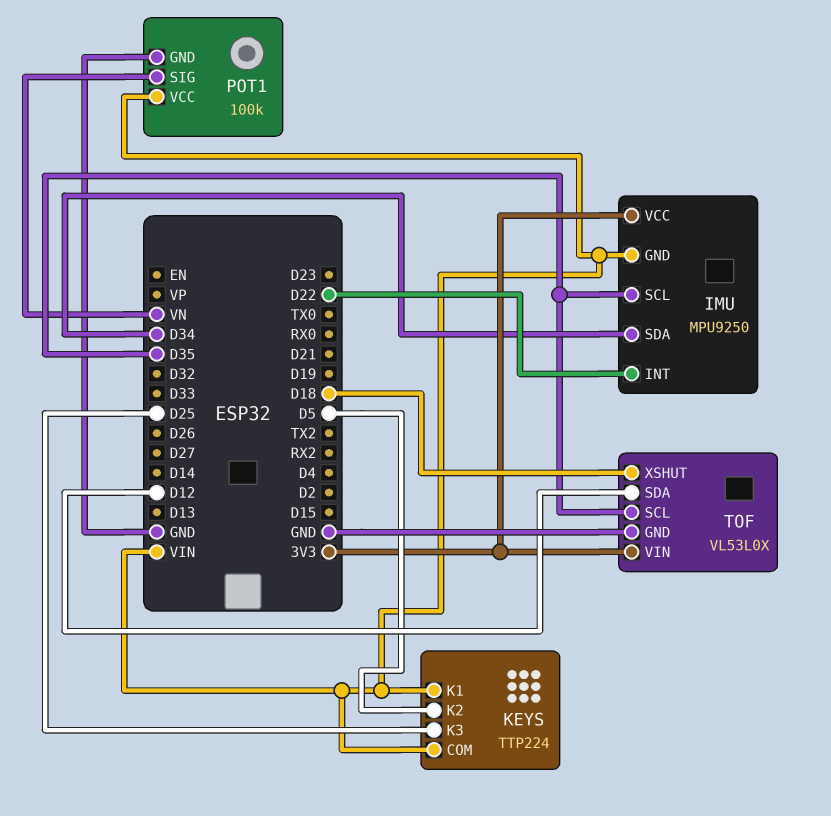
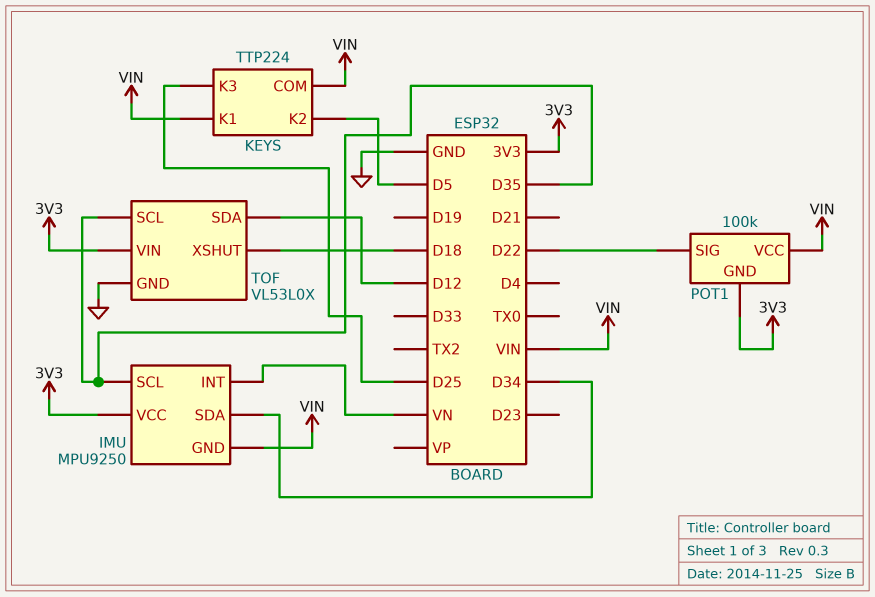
IMU pin INT: D22 -> VN
POT1 pin GND: GND -> 3V3
POT1 pin SIG: VN -> D22

